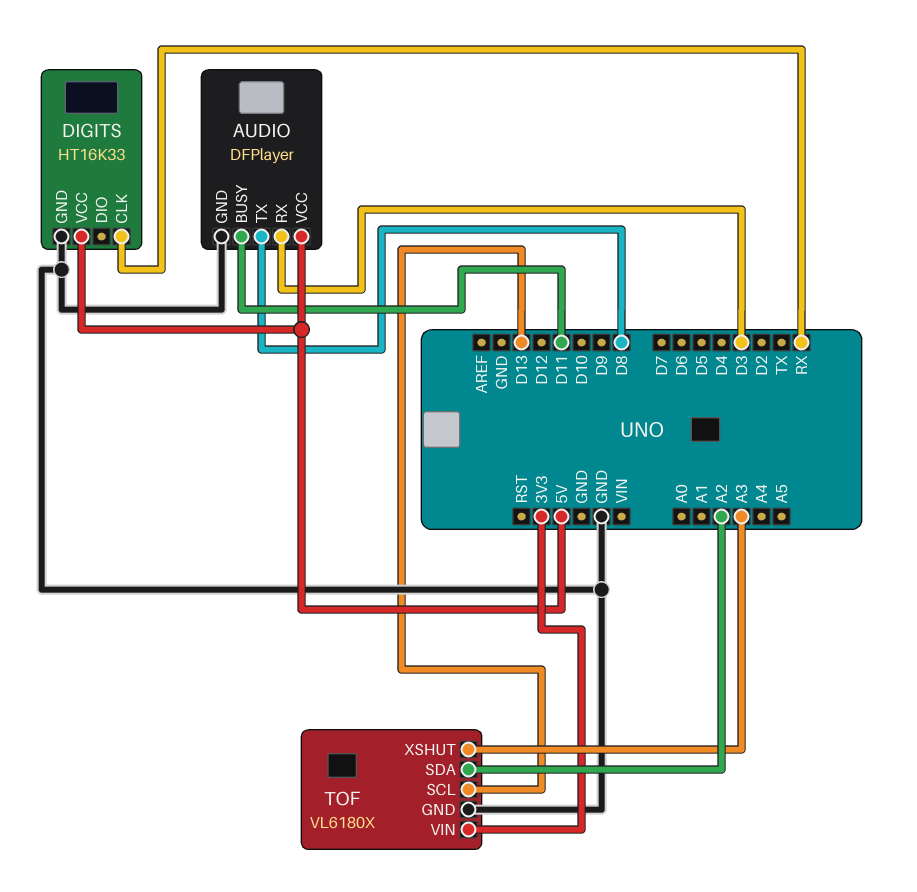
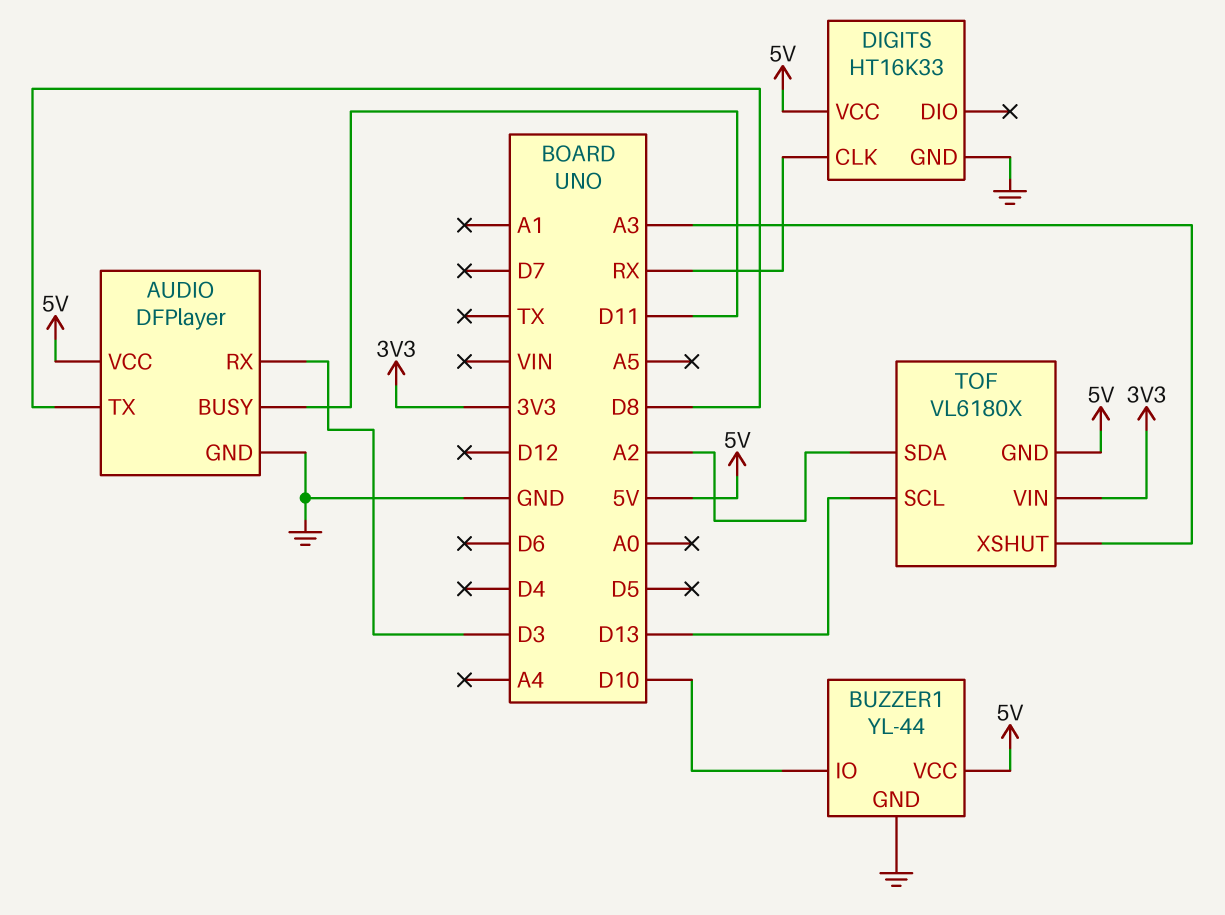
BUZZER1: none -> YL-44
BUZZER1 pin GND: none -> GND
BUZZER1 pin IO: none -> D10
BUZZER1 pin VCC: none -> 5V
TOF pin GND: GND -> 5V

